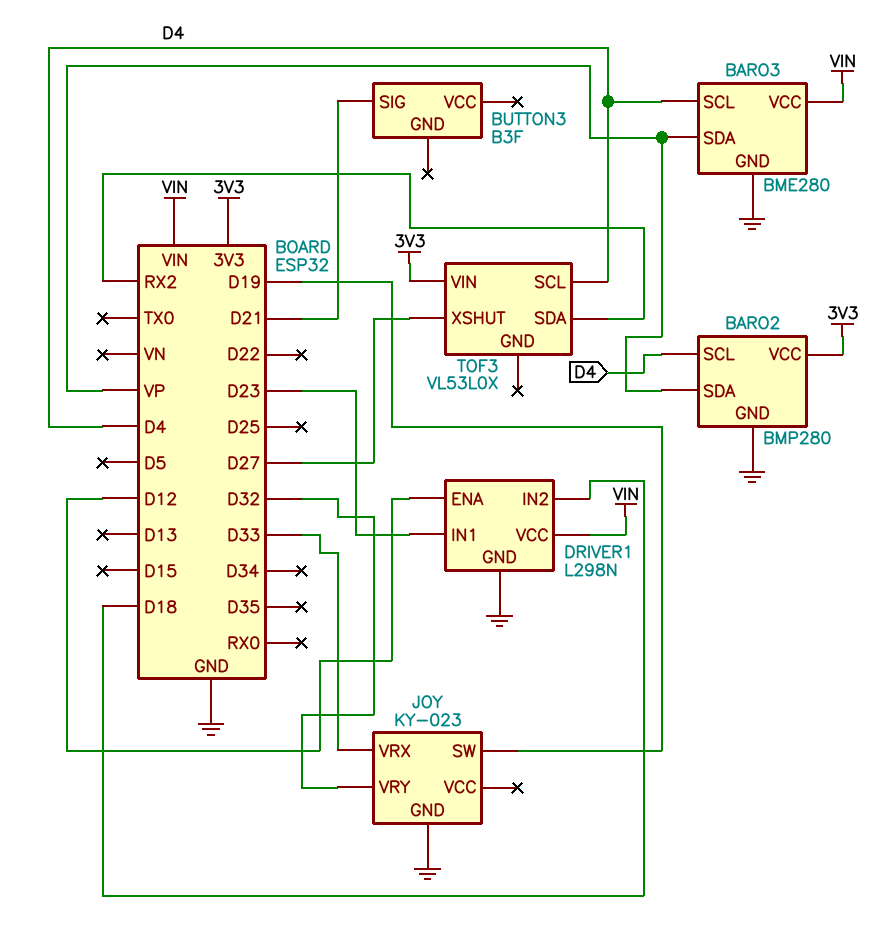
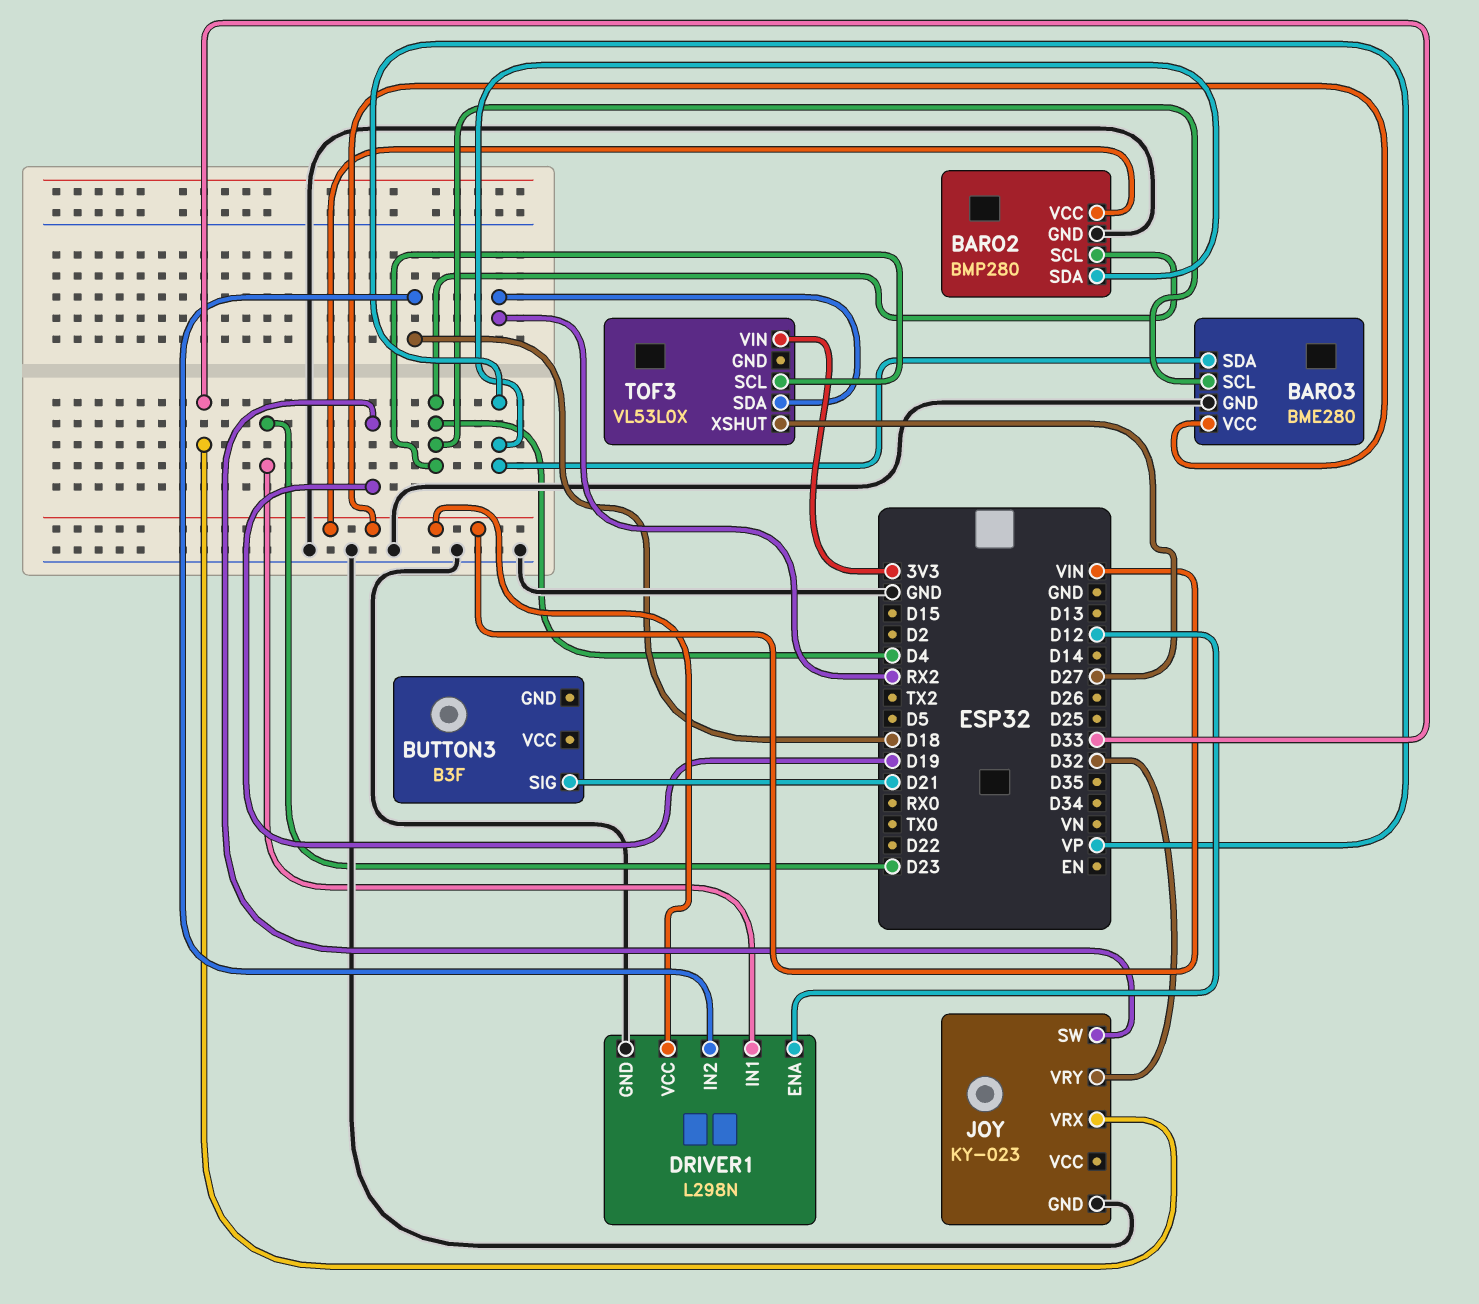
BARO2 pin VCC: 3V3 -> VIN

